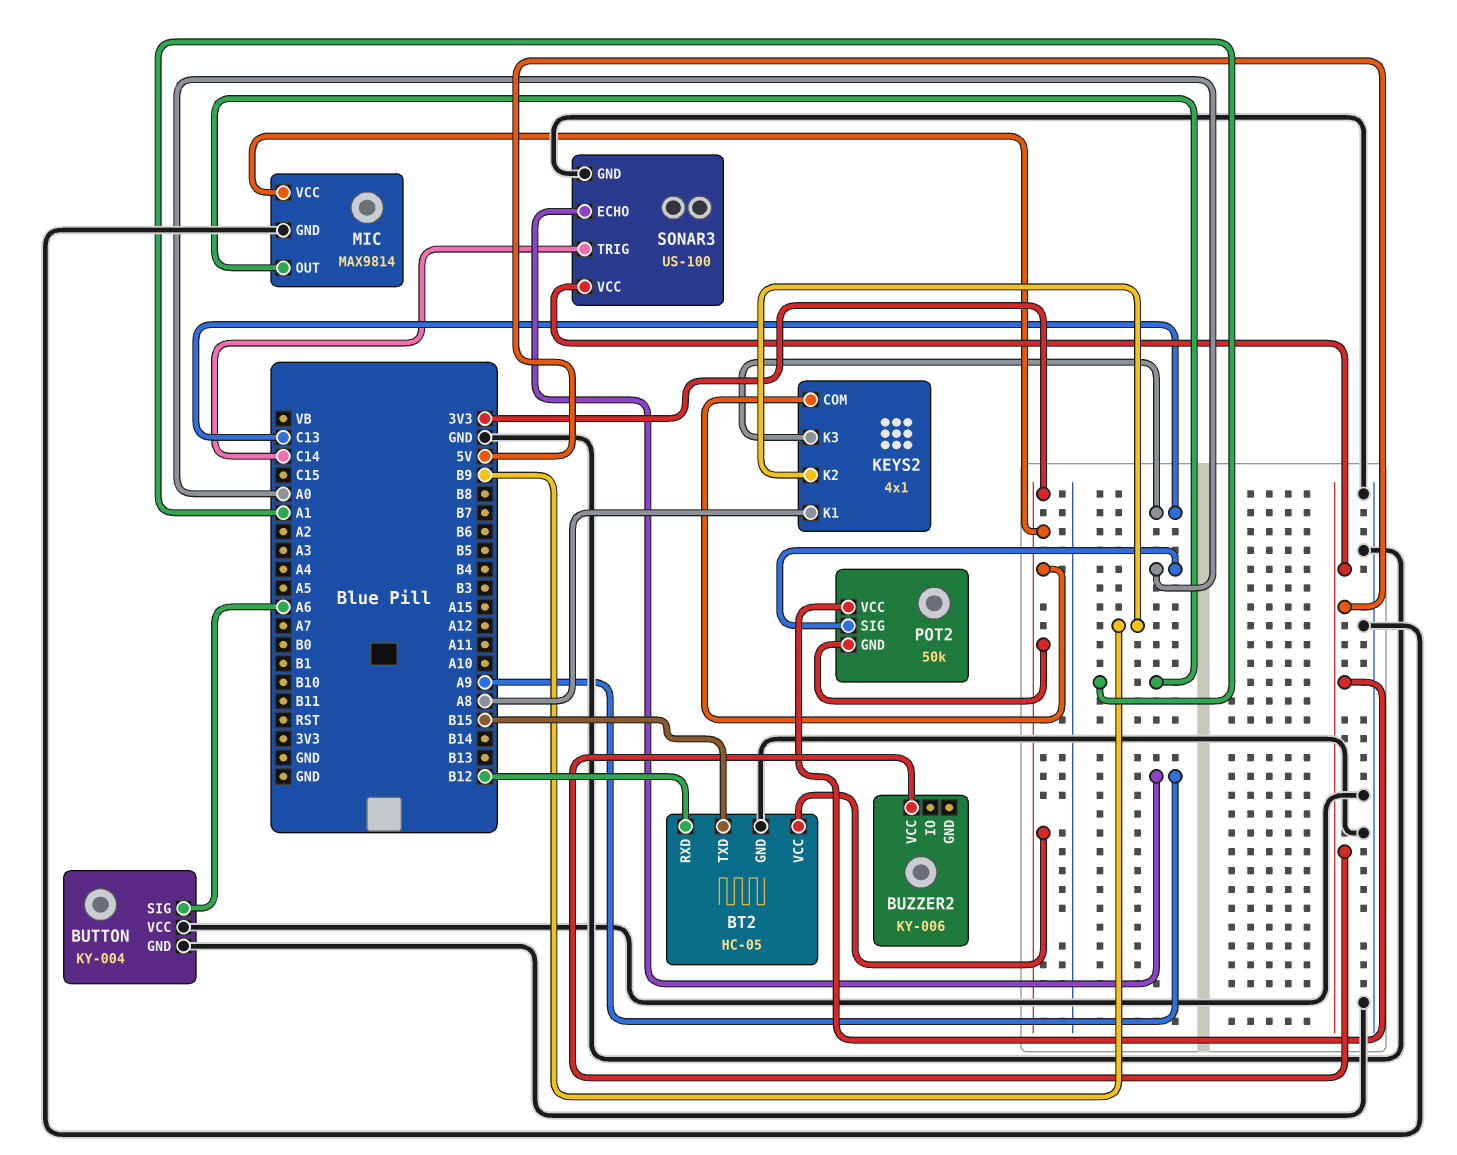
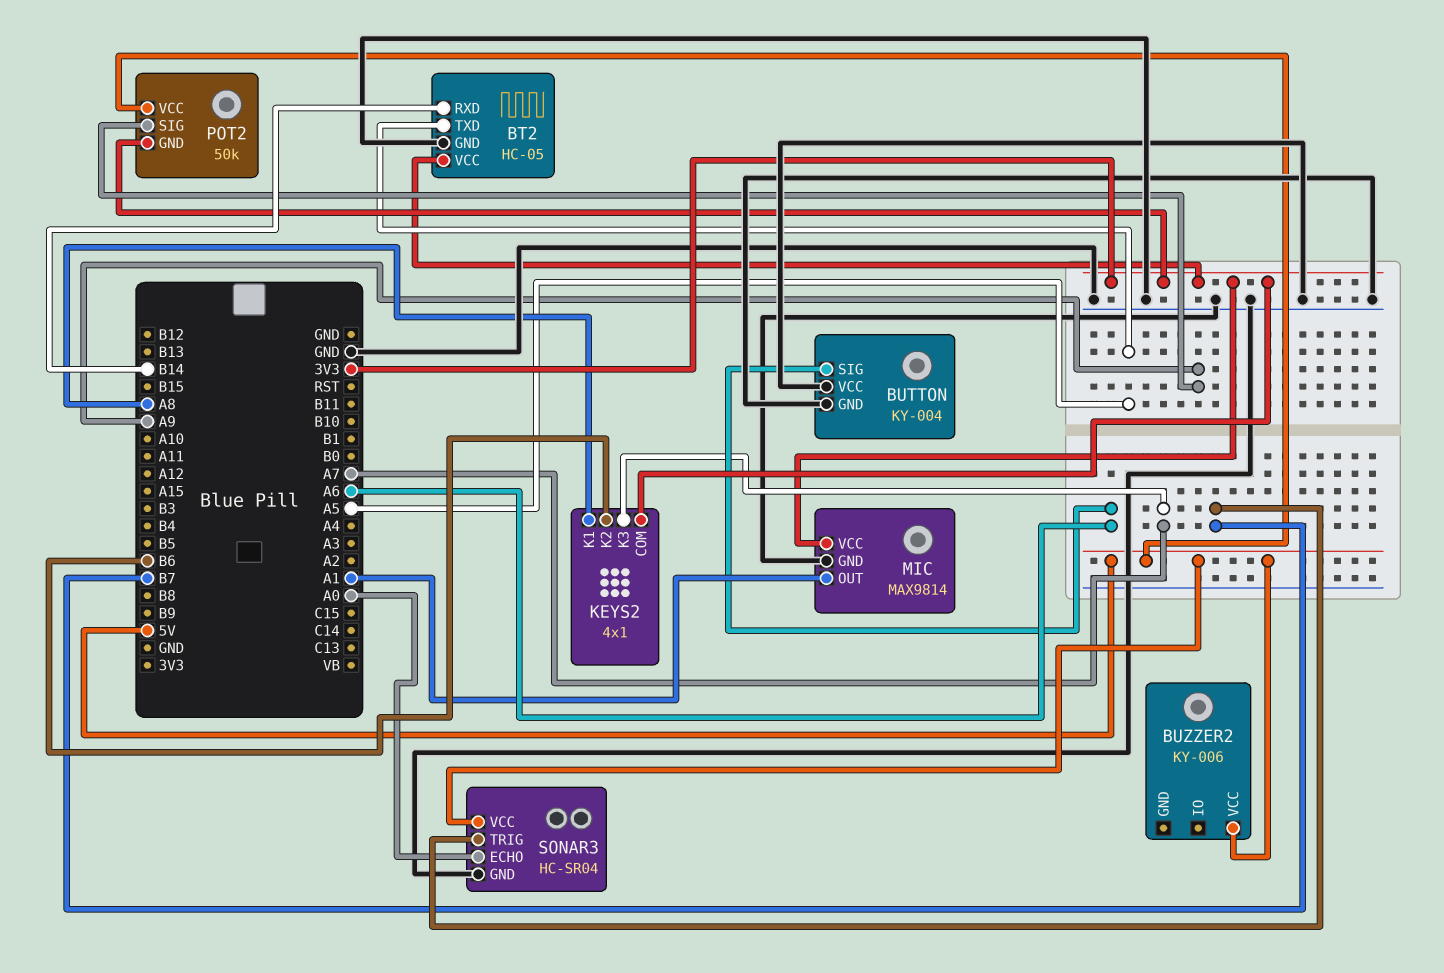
BT2 pin RXD: B12 -> B14
BT2 pin TXD: B15 -> A5
KEYS2 pin K2: B9 -> B6
KEYS2 pin K3: C13 -> A7
POT2 pin SIG: A0 -> A9
SONAR3: US-100 -> HC-SR04
SONAR3 pin ECHO: A9 -> A0
SONAR3 pin TRIG: C14 -> B7

